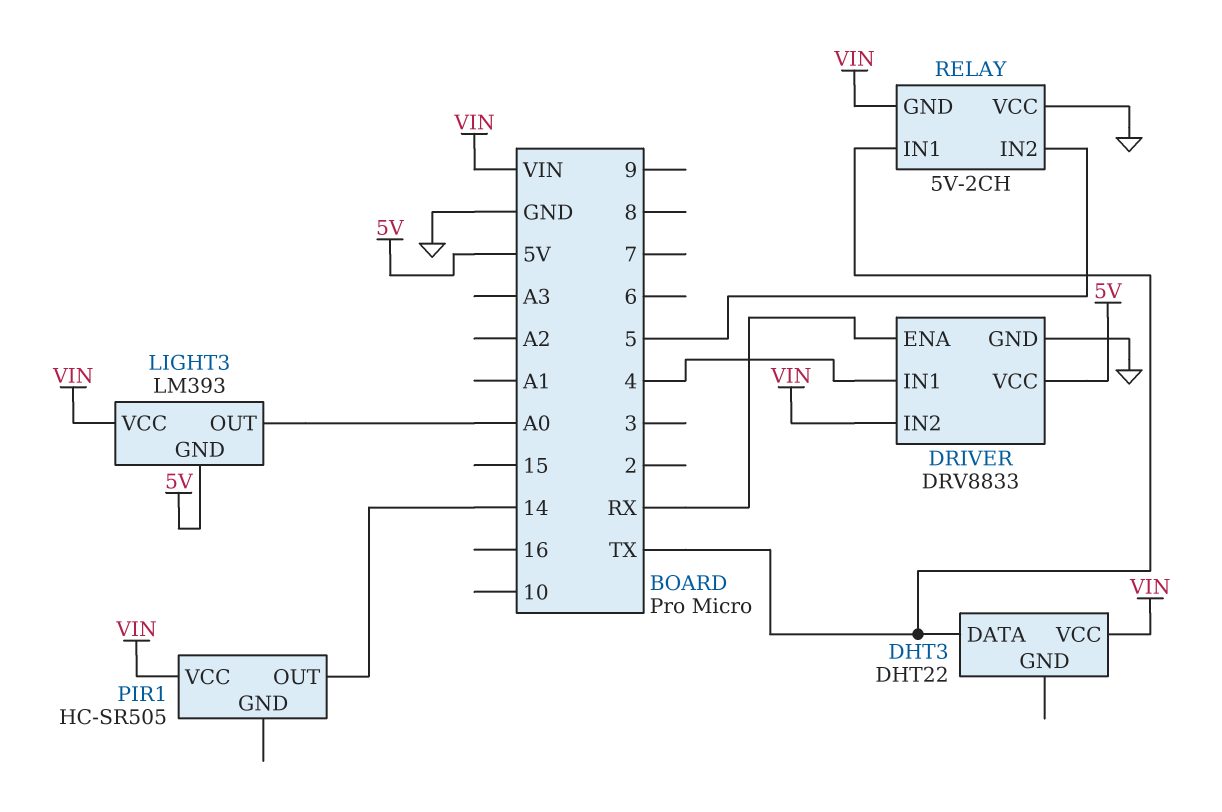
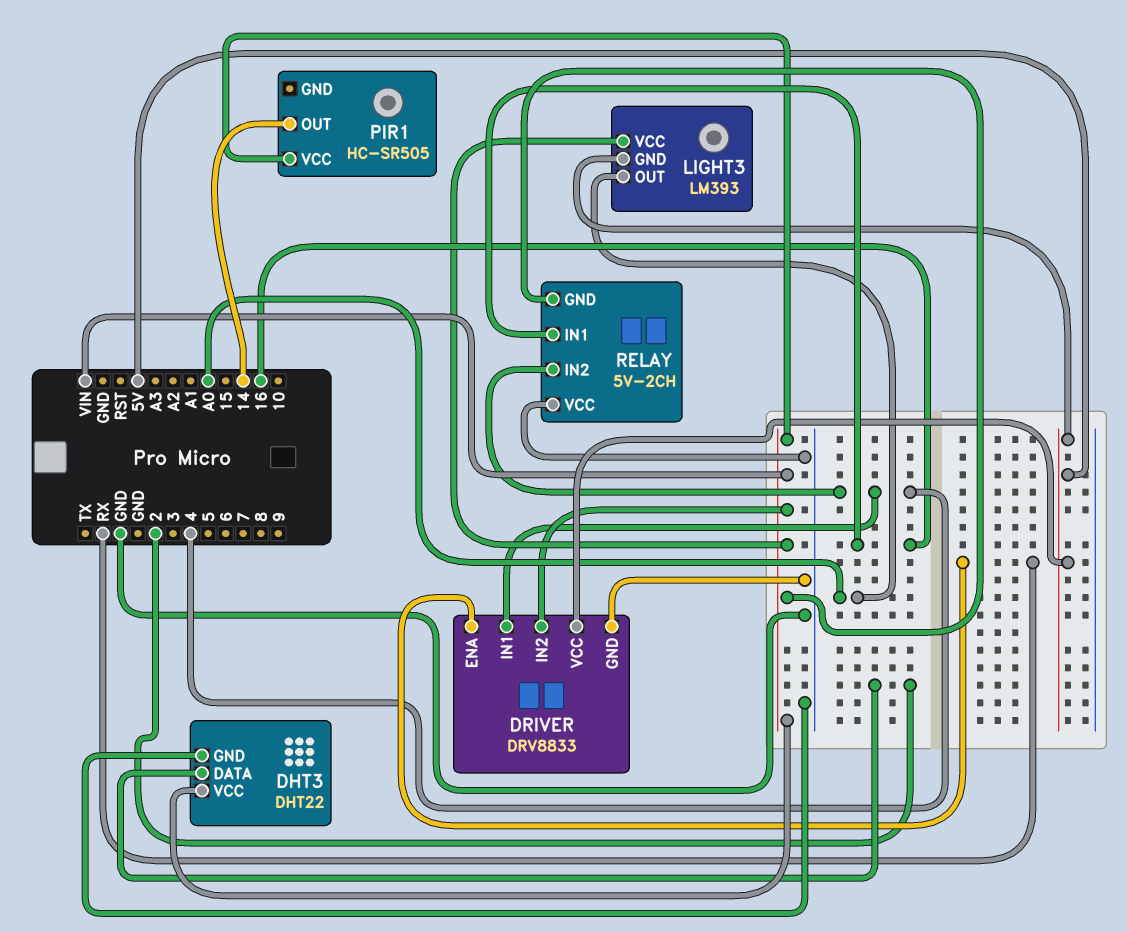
DHT3 pin DATA: TX -> 2
DHT3 pin GND: none -> GND
RELAY pin IN1: TX -> 16
RELAY pin IN2: 5 -> 4

